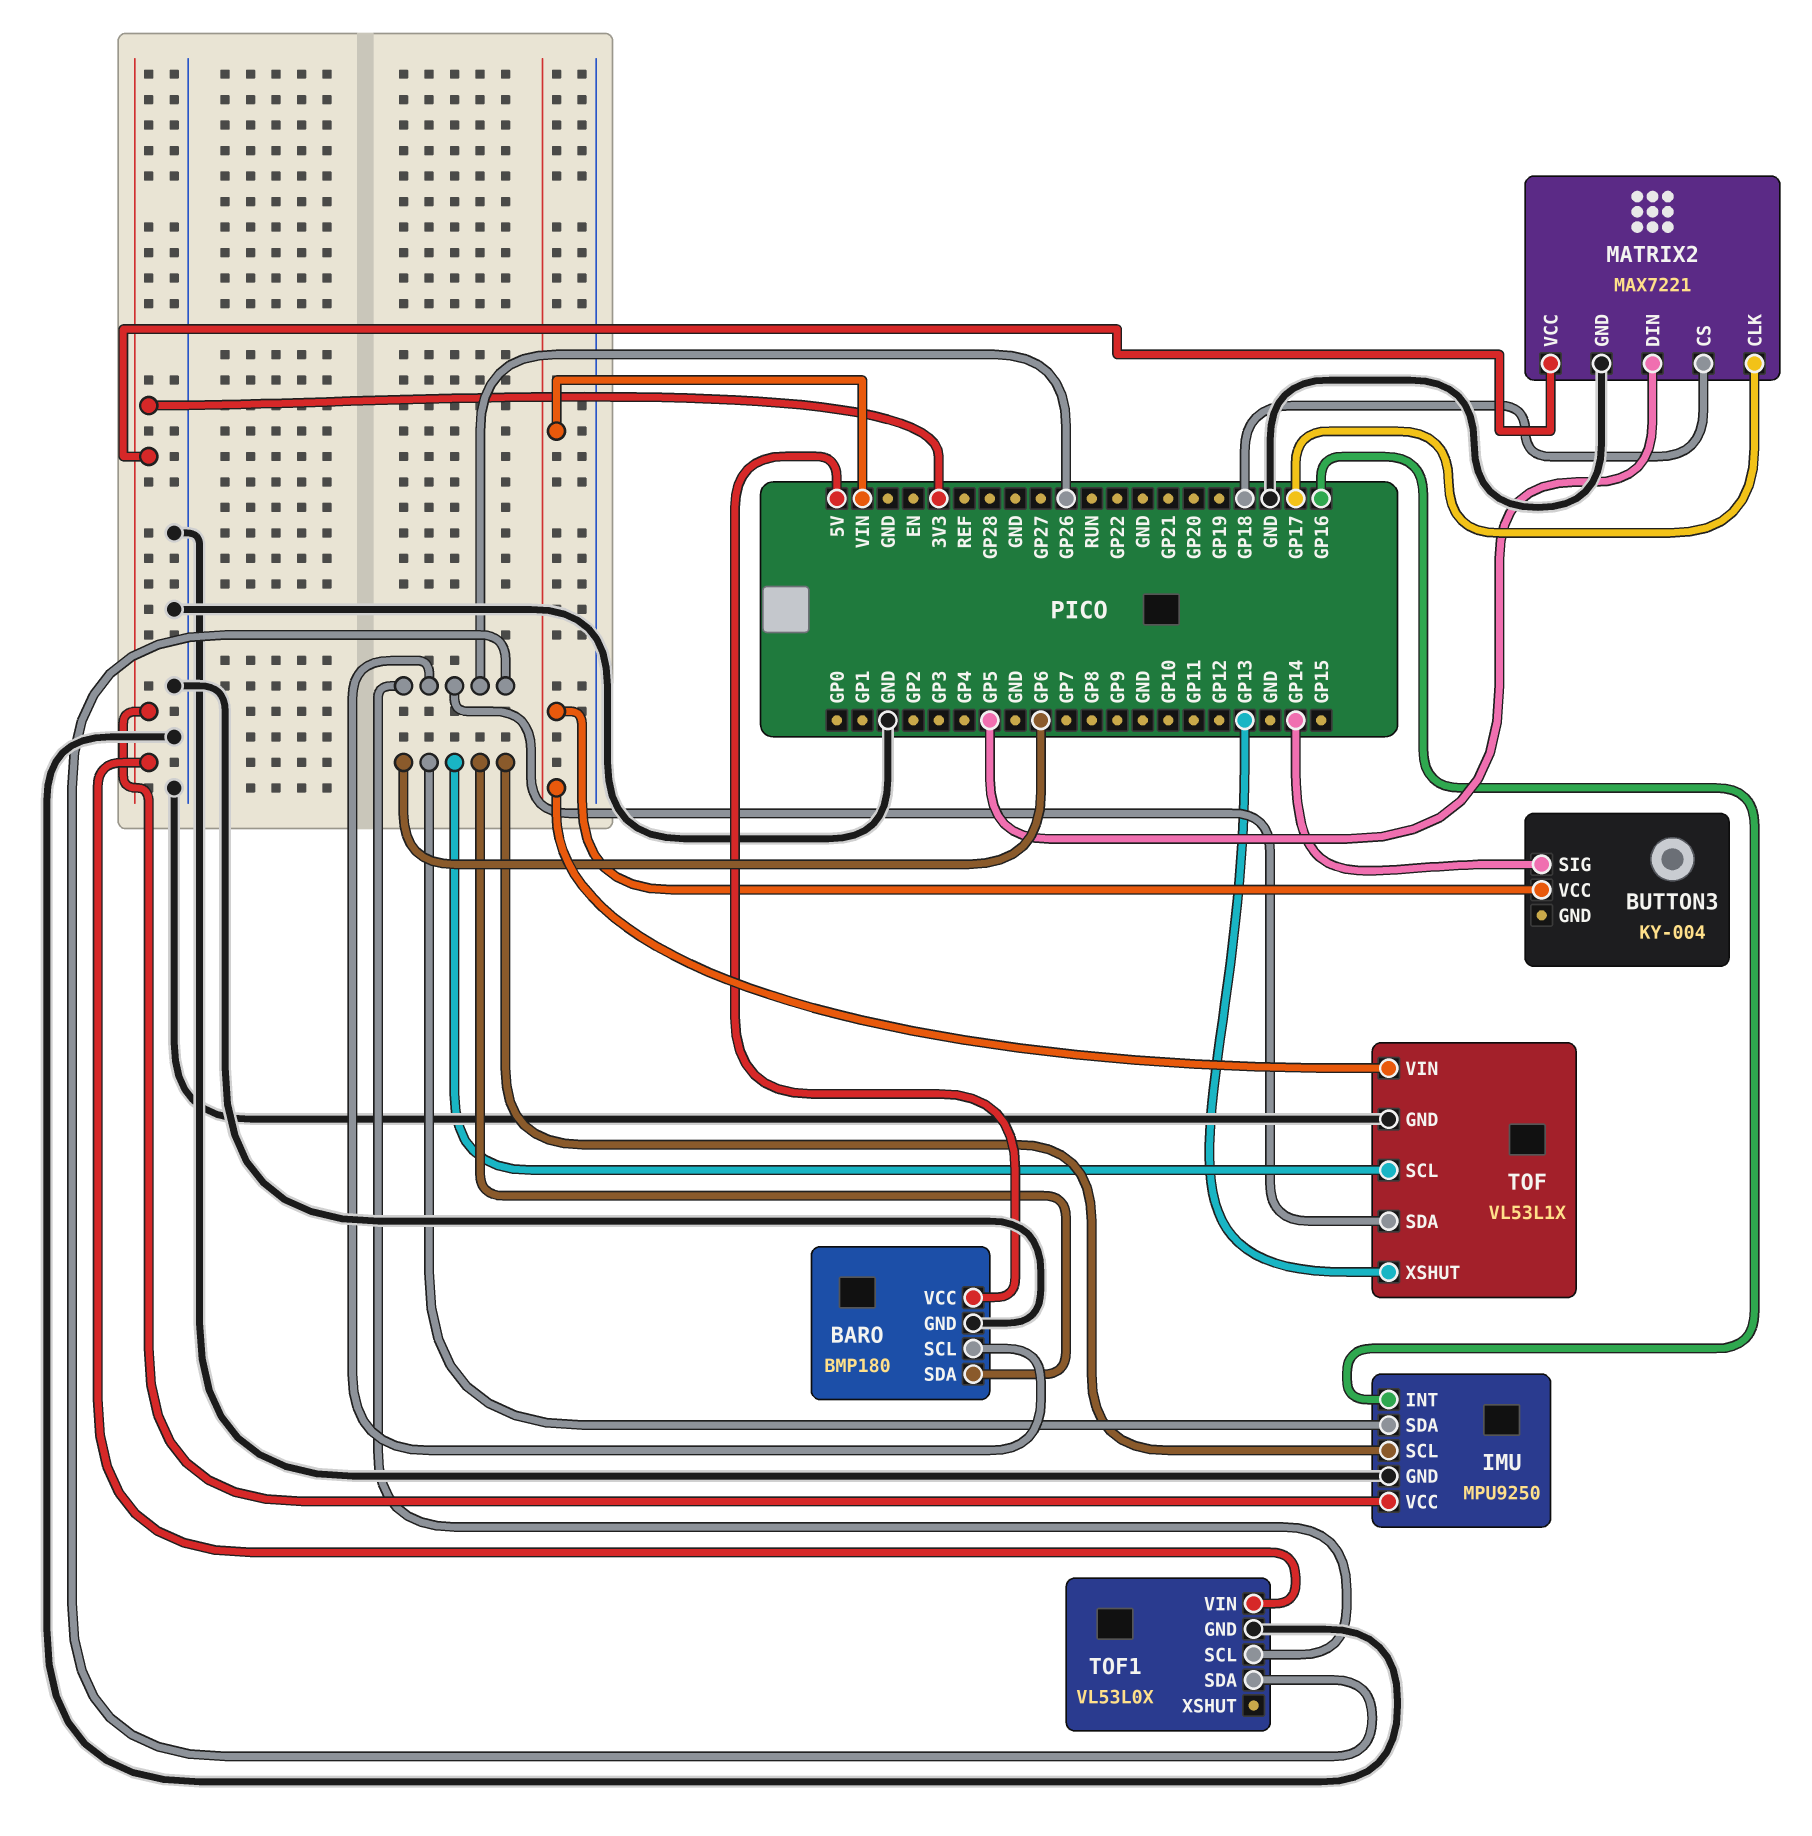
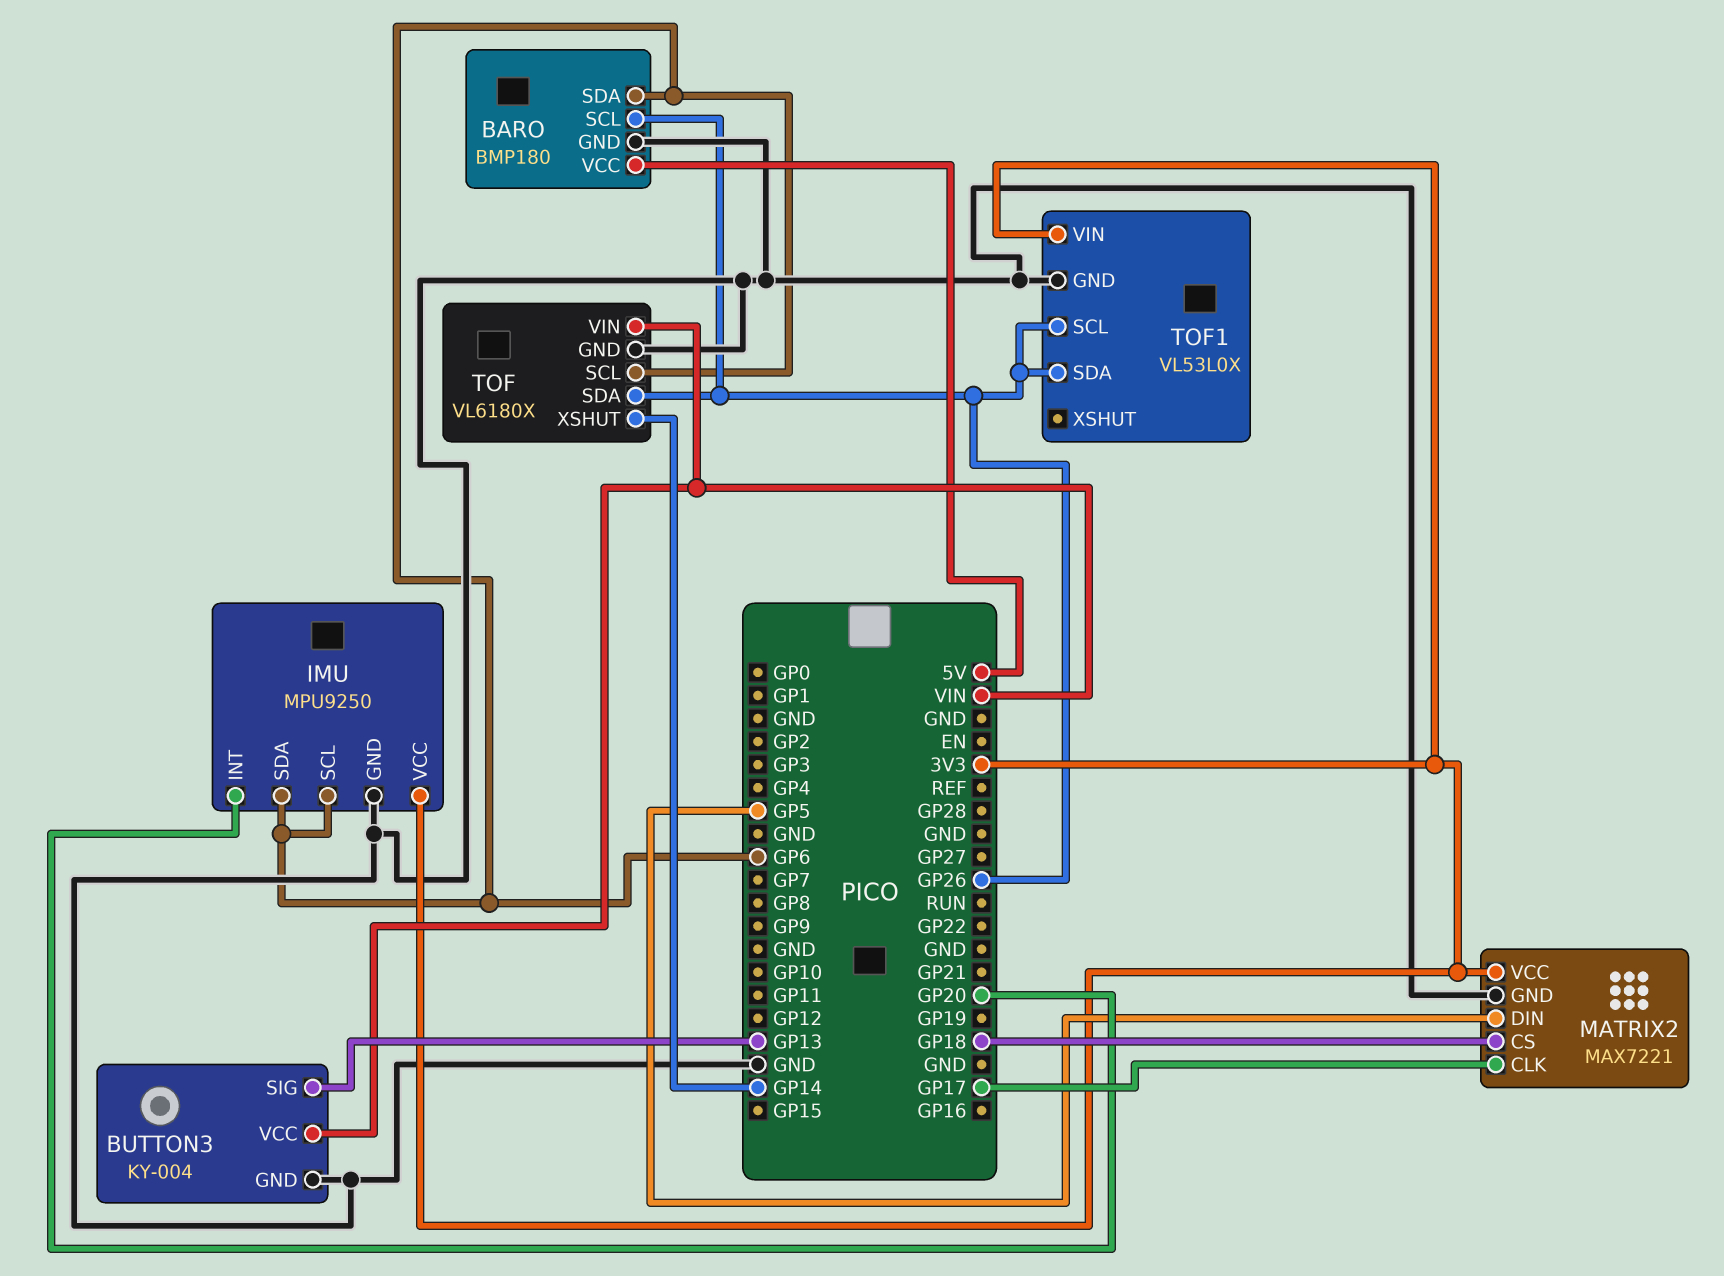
BUTTON3 pin GND: none -> GND
BUTTON3 pin SIG: GP14 -> GP13
IMU pin INT: GP16 -> GP20
TOF: VL53L1X -> VL6180X
TOF pin XSHUT: GP13 -> GP14

